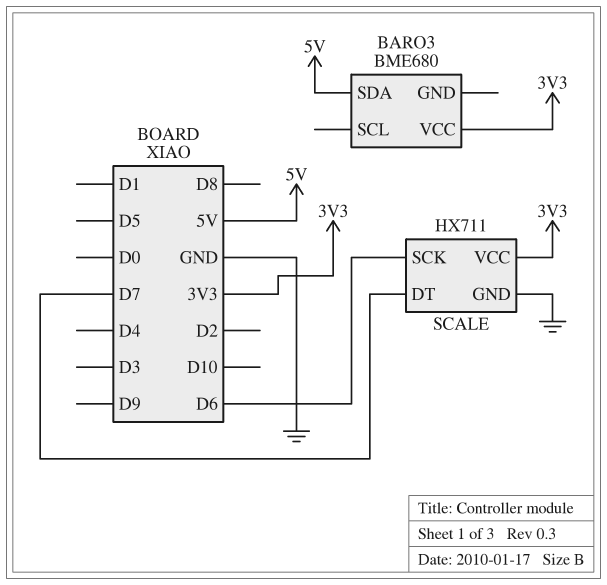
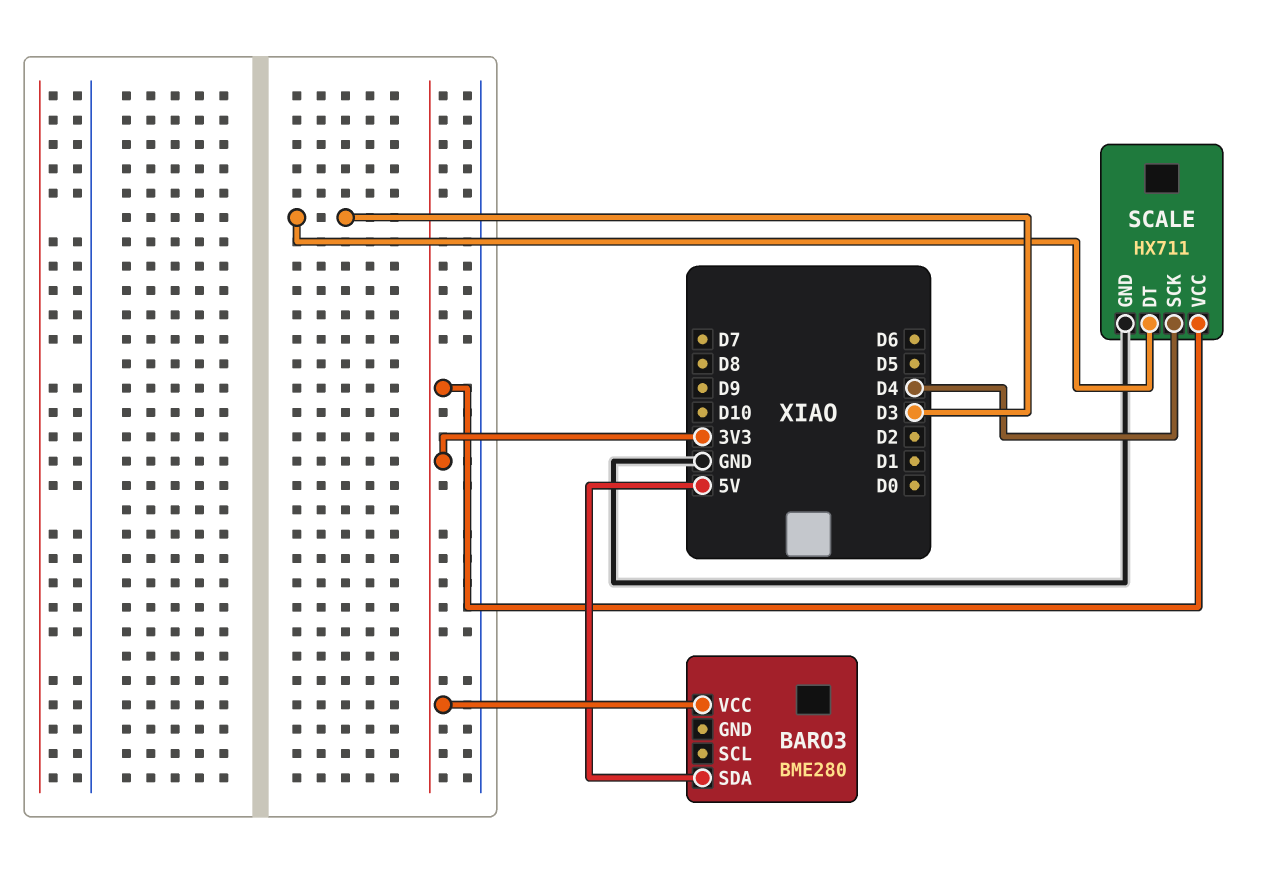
BARO3: BME680 -> BME280
SCALE pin DT: D7 -> D3
SCALE pin SCK: D6 -> D4

